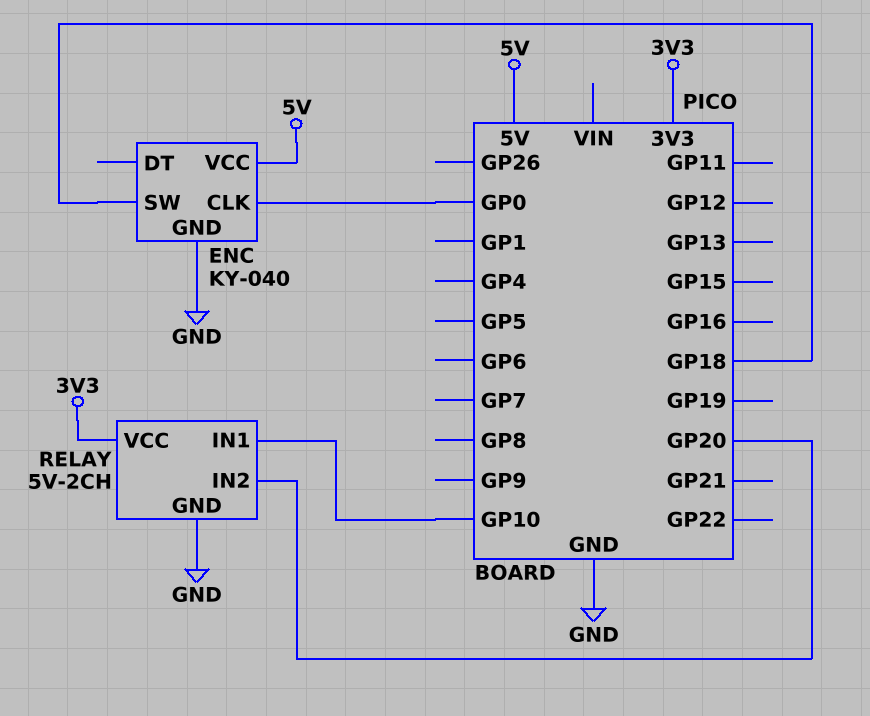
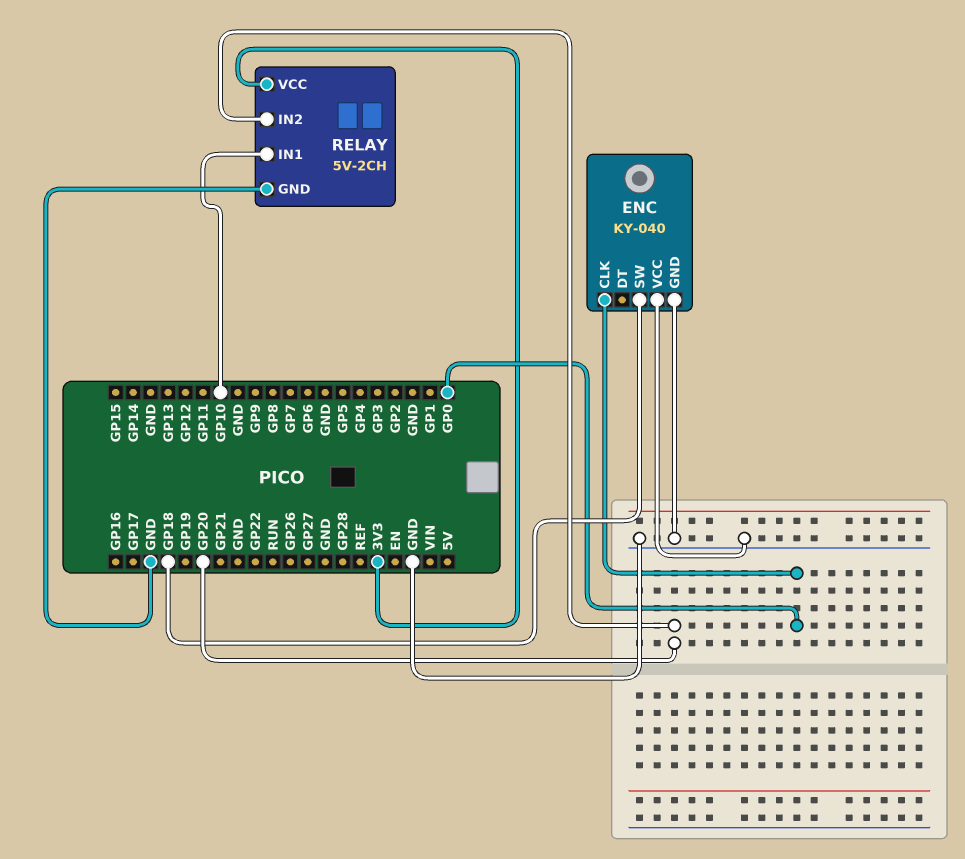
ENC pin VCC: 5V -> GND

